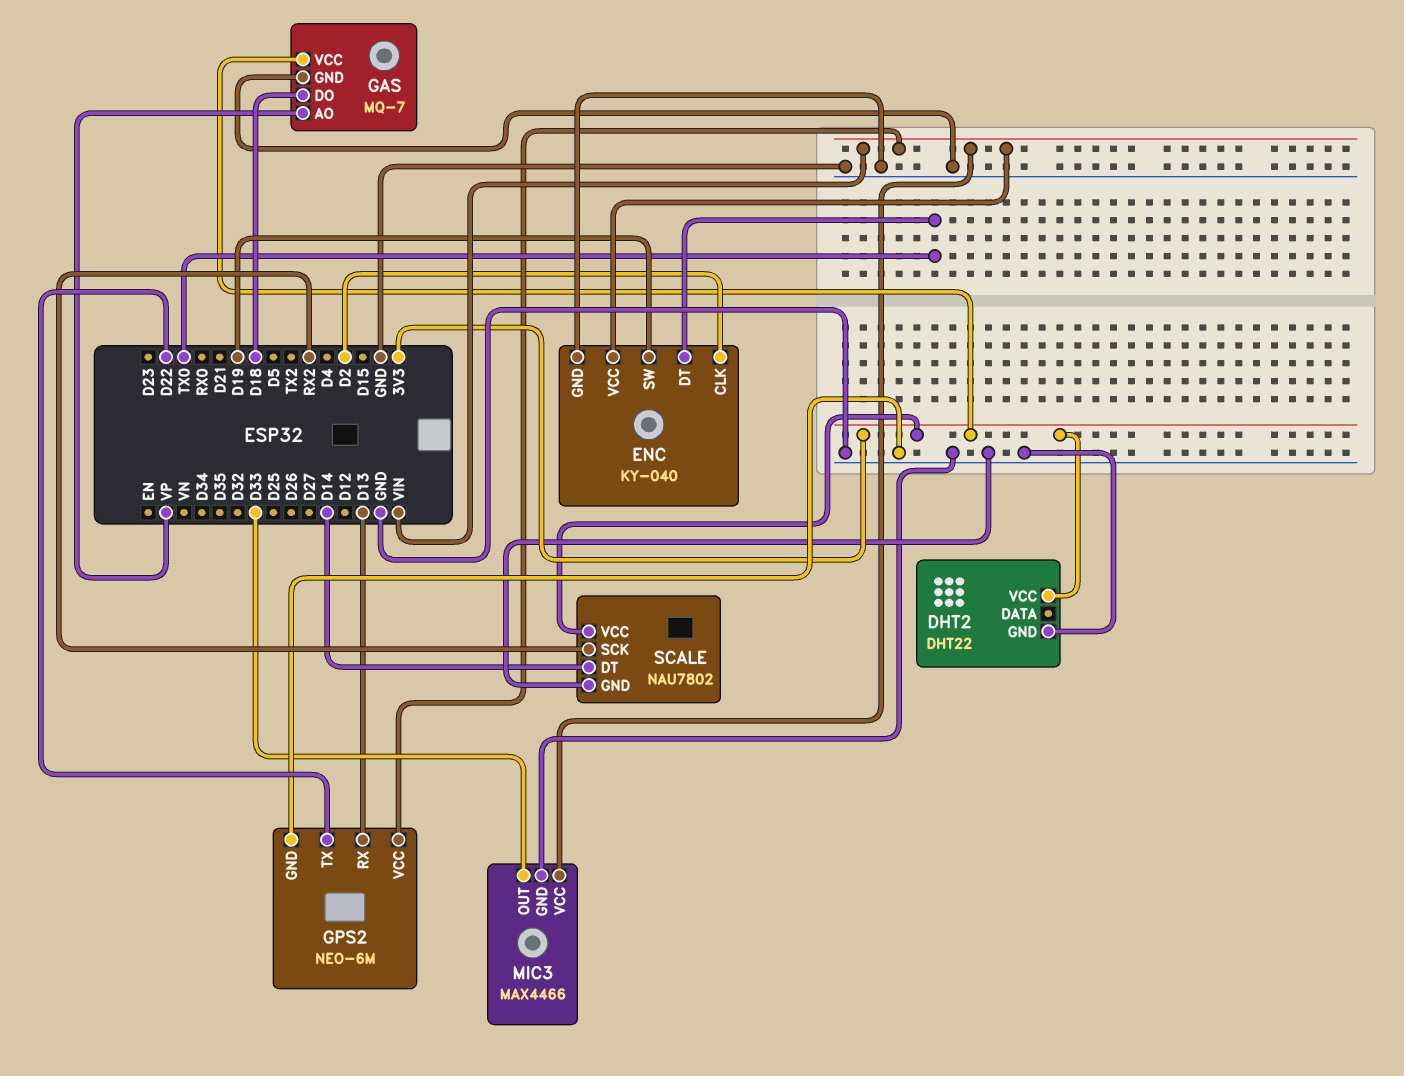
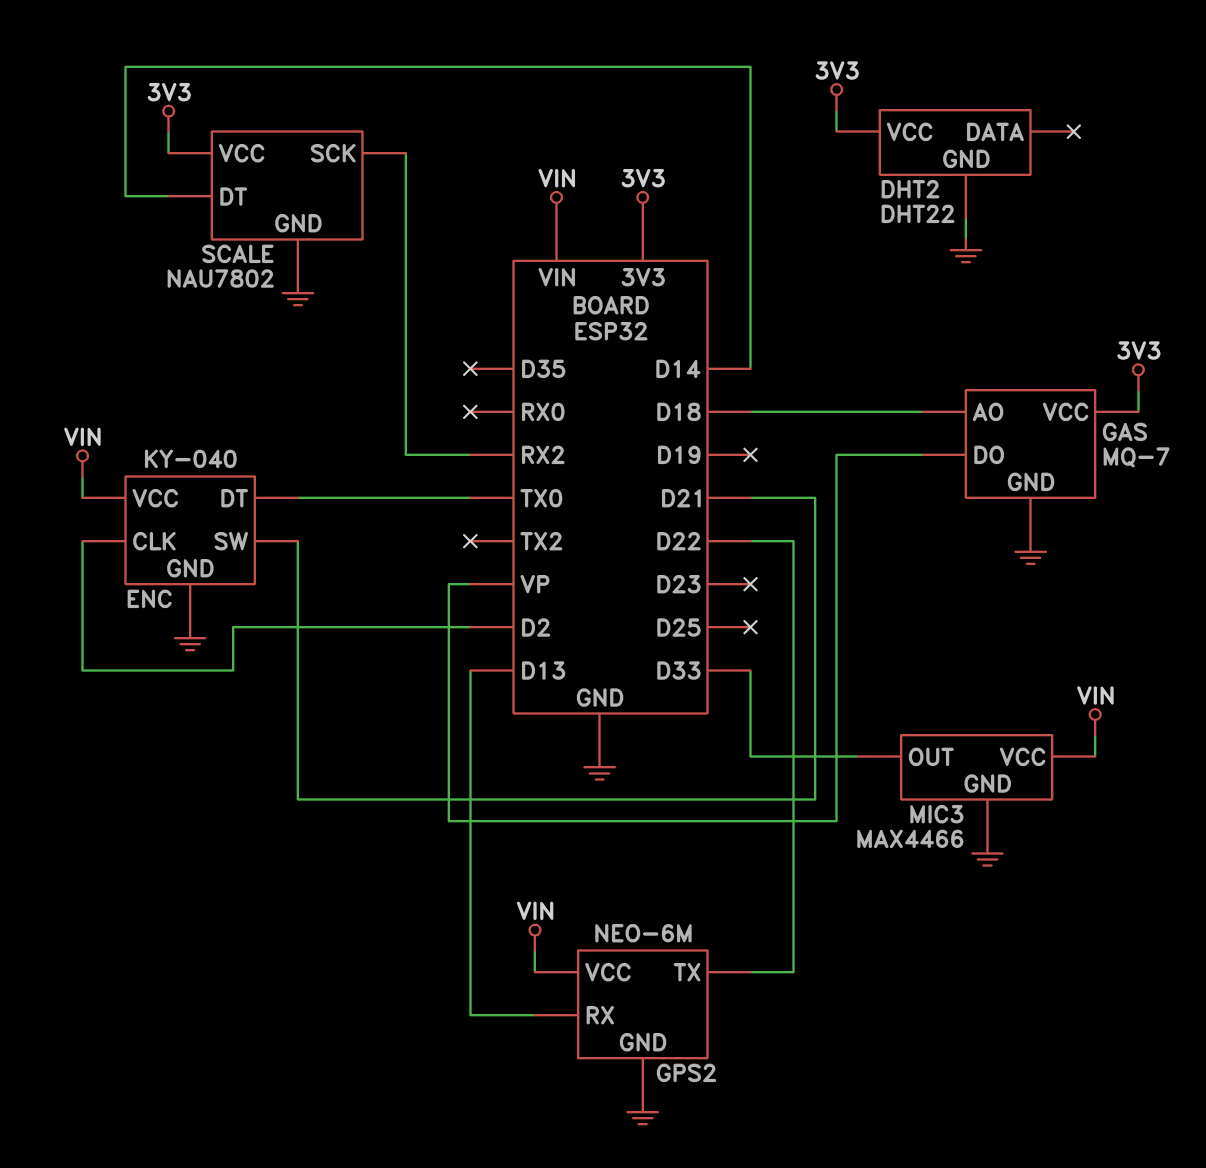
ENC pin SW: D19 -> D21
GAS pin AO: VP -> D18
GAS pin DO: D18 -> VP

